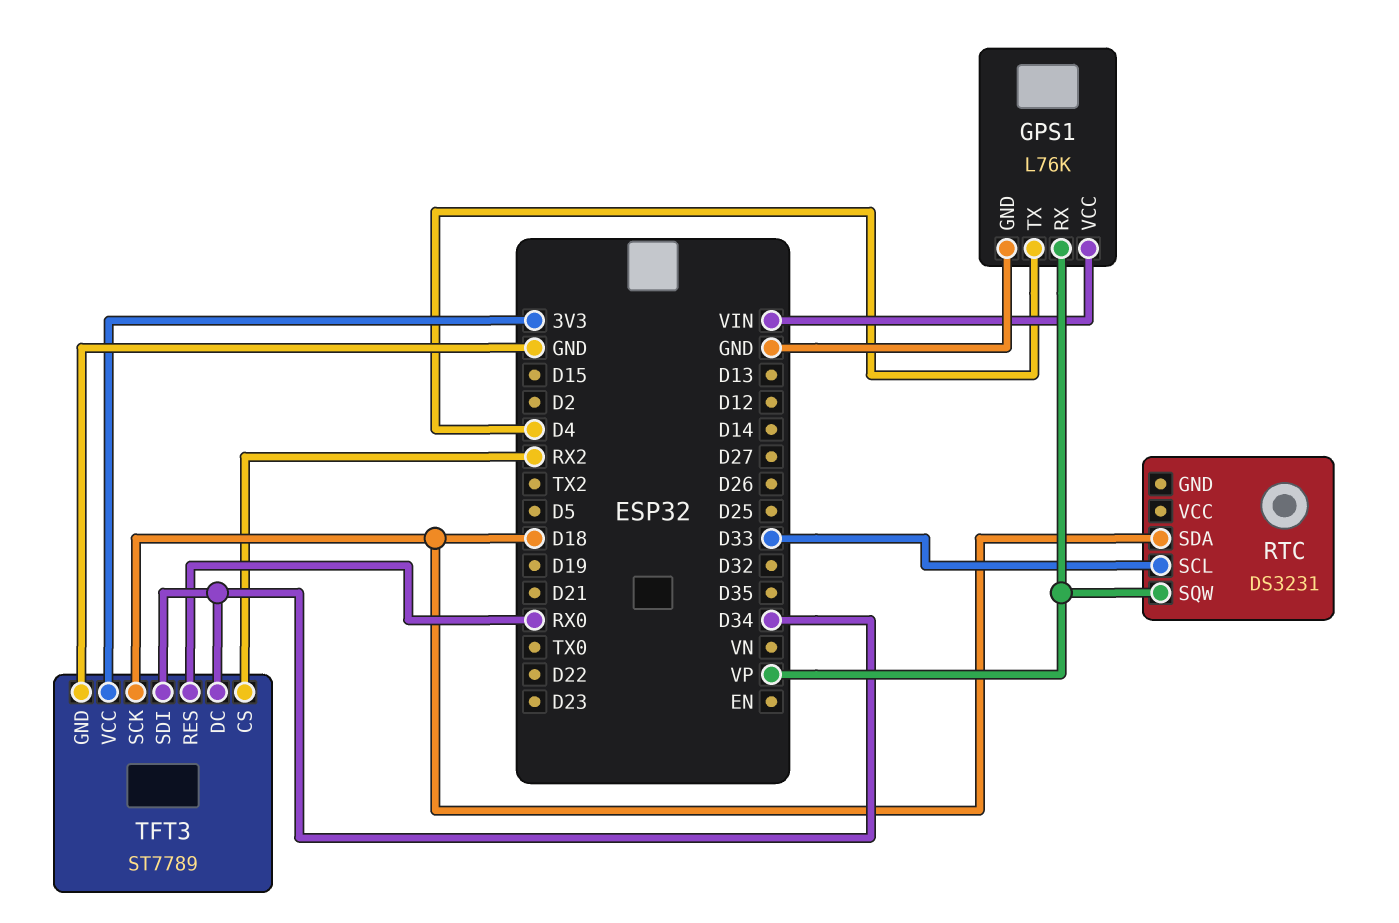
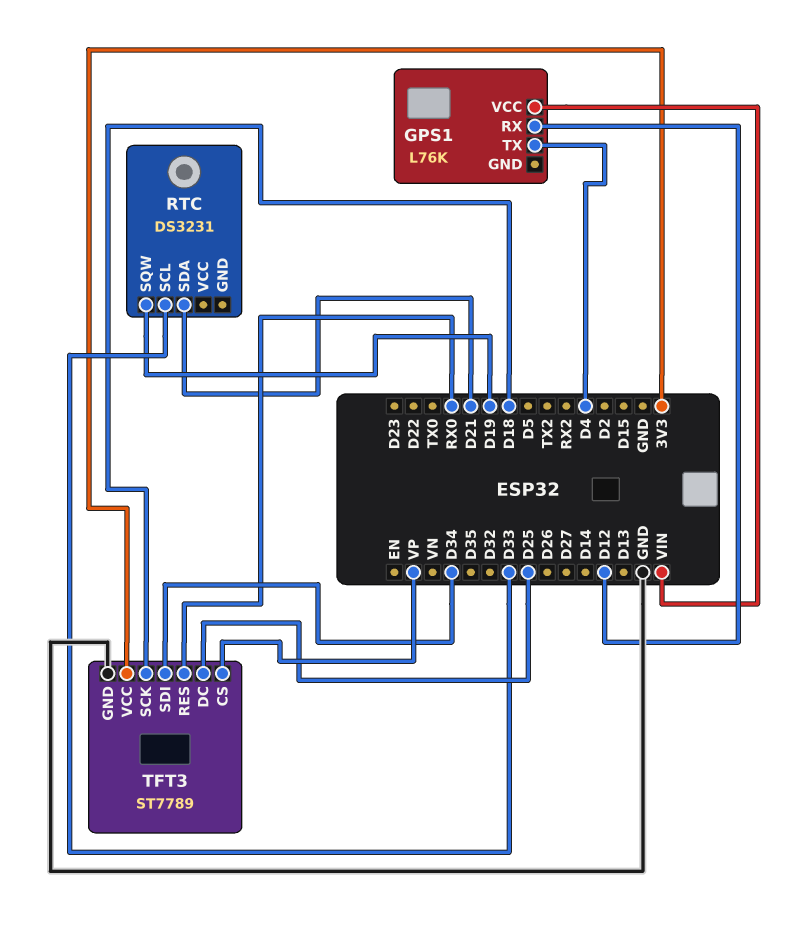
GPS1 pin GND: GND -> none
GPS1 pin RX: VP -> D12
RTC pin SDA: D18 -> D21
RTC pin SQW: VP -> D19
TFT3 pin CS: RX2 -> VP
TFT3 pin DC: D34 -> D25

